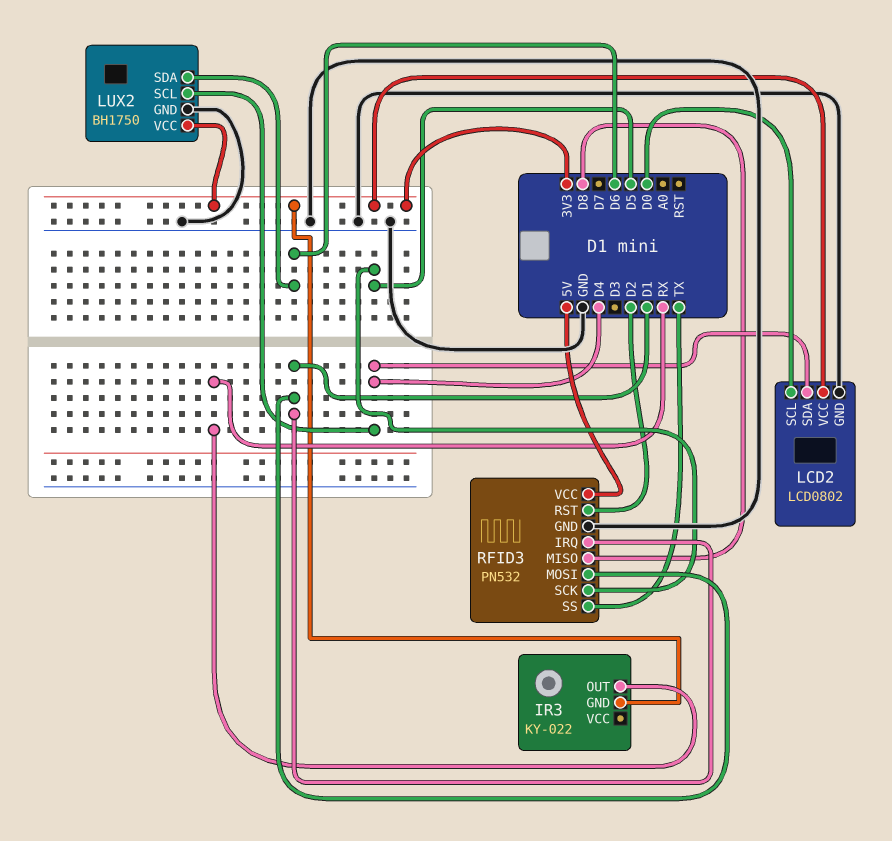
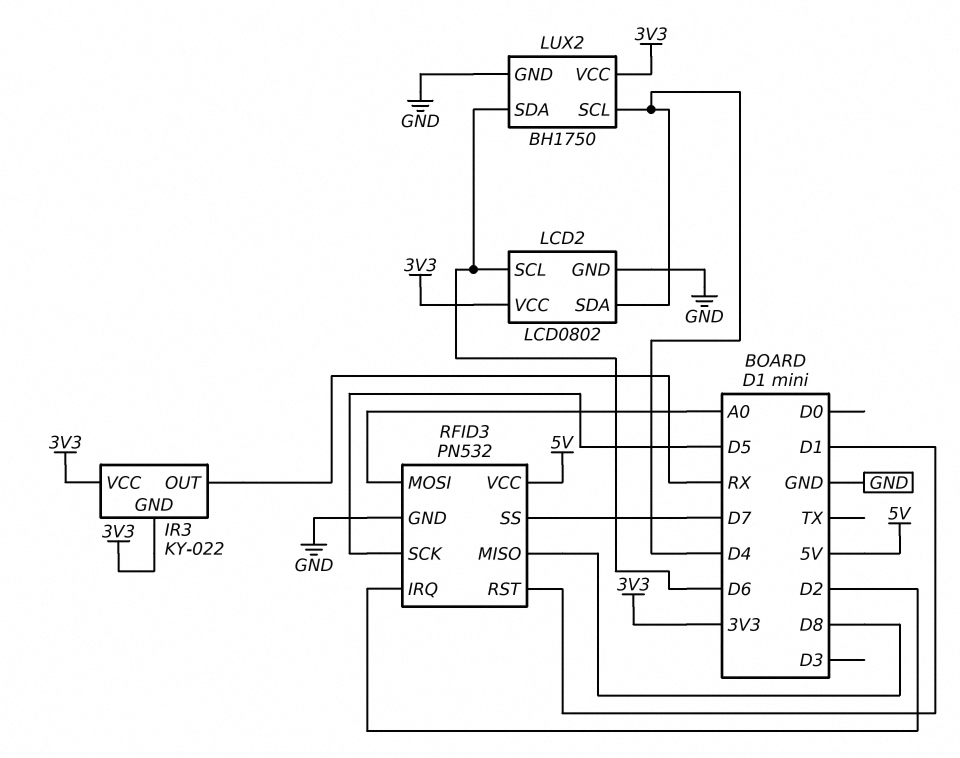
IR3 pin VCC: none -> 3V3
LCD2 pin SCL: D0 -> D6
RFID3 pin IRQ: D1 -> D2
RFID3 pin MOSI: D1 -> A0
RFID3 pin RST: D2 -> D1
RFID3 pin SS: TX -> D7

